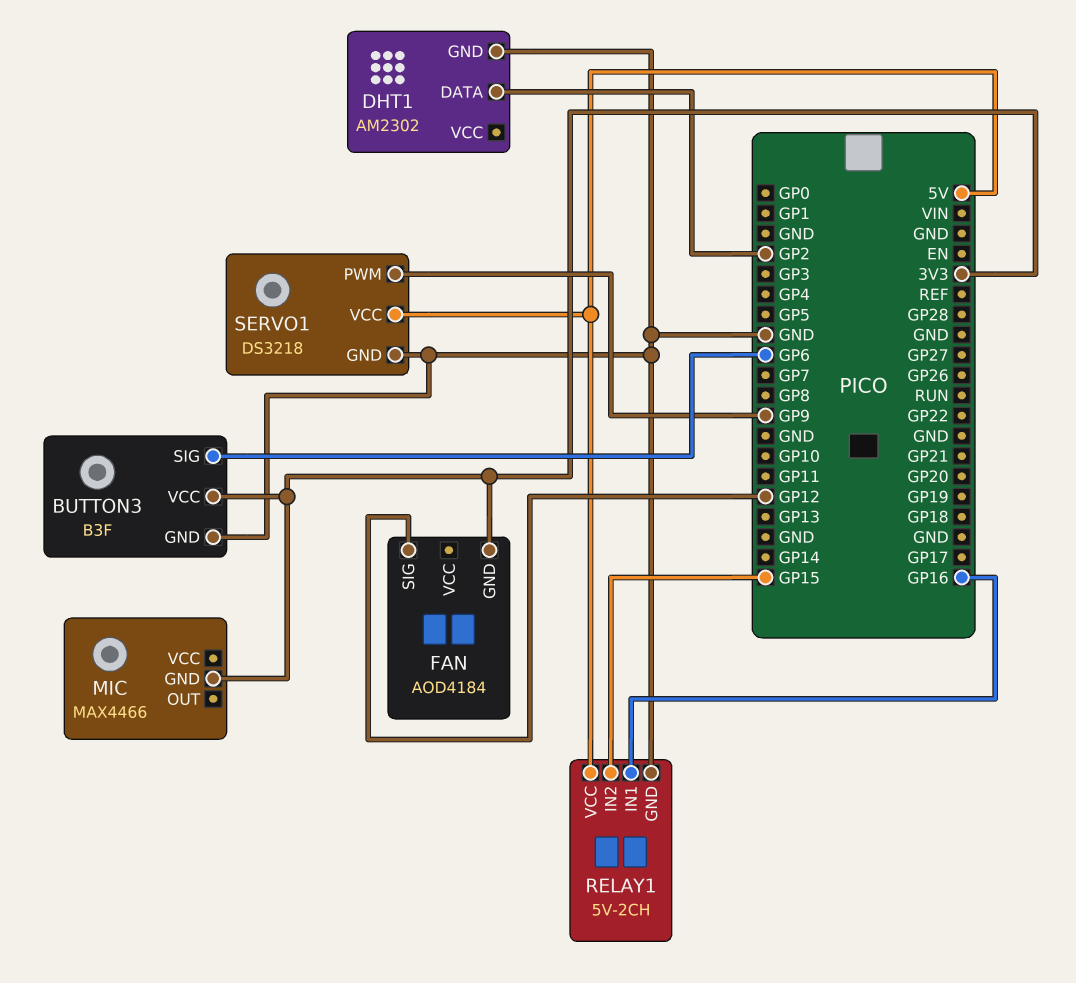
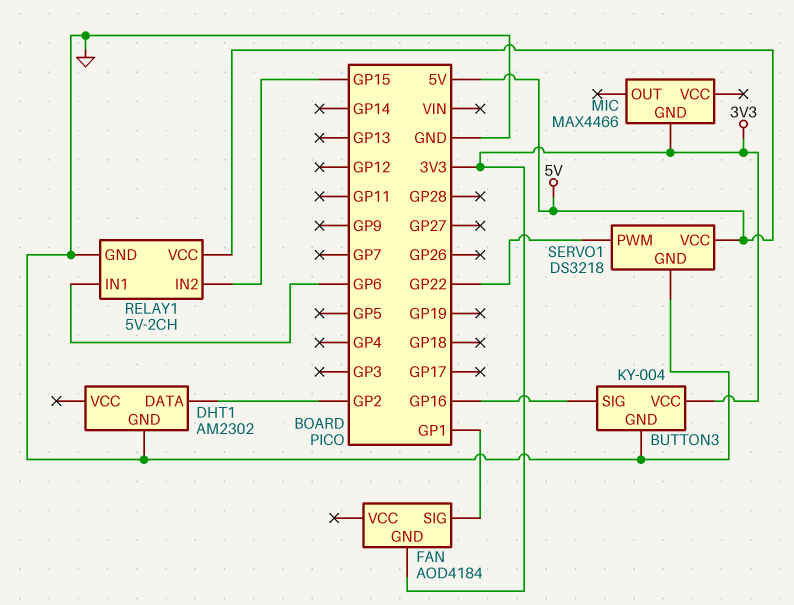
BUTTON3: B3F -> KY-004
BUTTON3 pin SIG: GP6 -> GP16
FAN pin SIG: GP12 -> GP1
RELAY1 pin IN1: GP16 -> GP6
SERVO1 pin PWM: GP9 -> GP22

